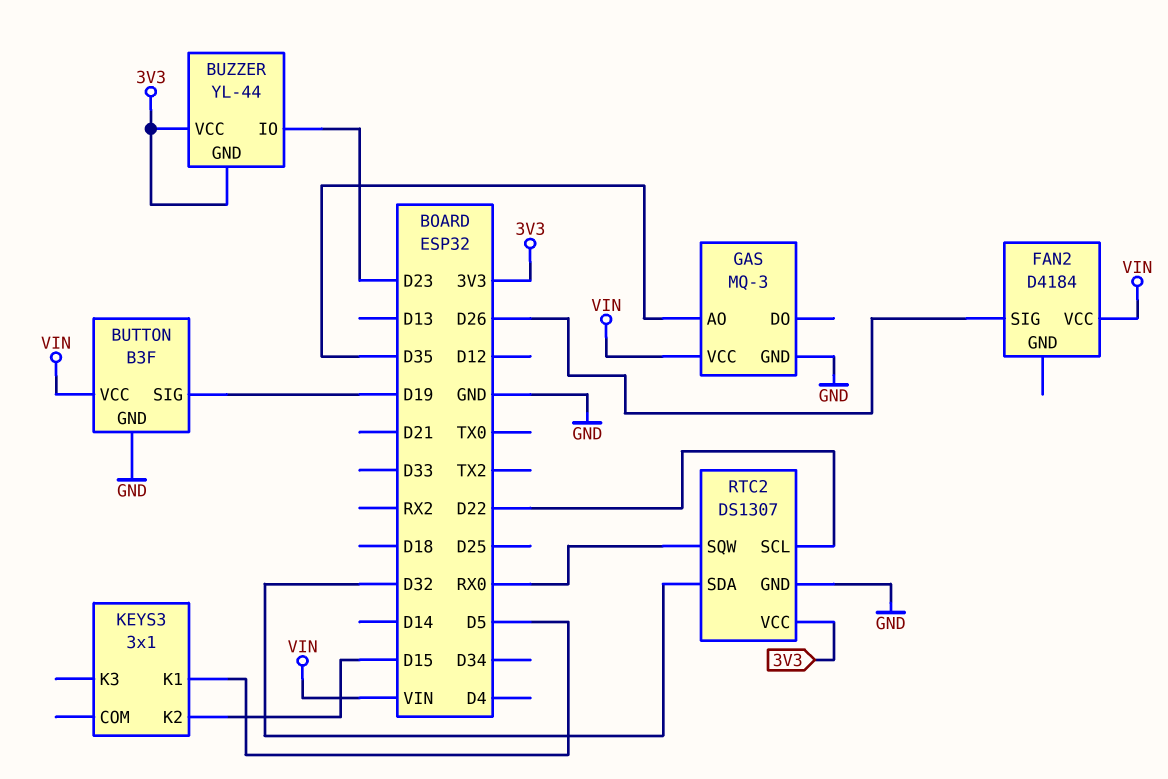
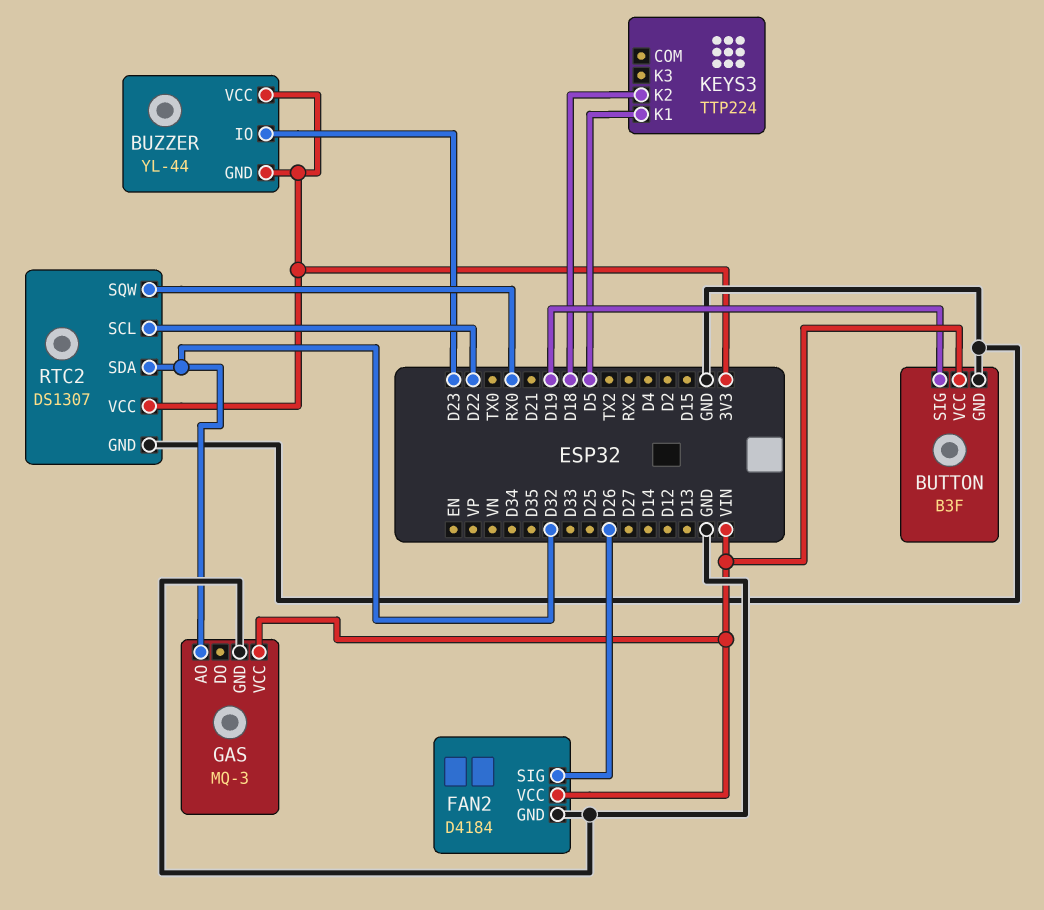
FAN2 pin GND: none -> GND
GAS pin AO: D35 -> D32
KEYS3: 3x1 -> TTP224
KEYS3 pin K2: D15 -> D18

